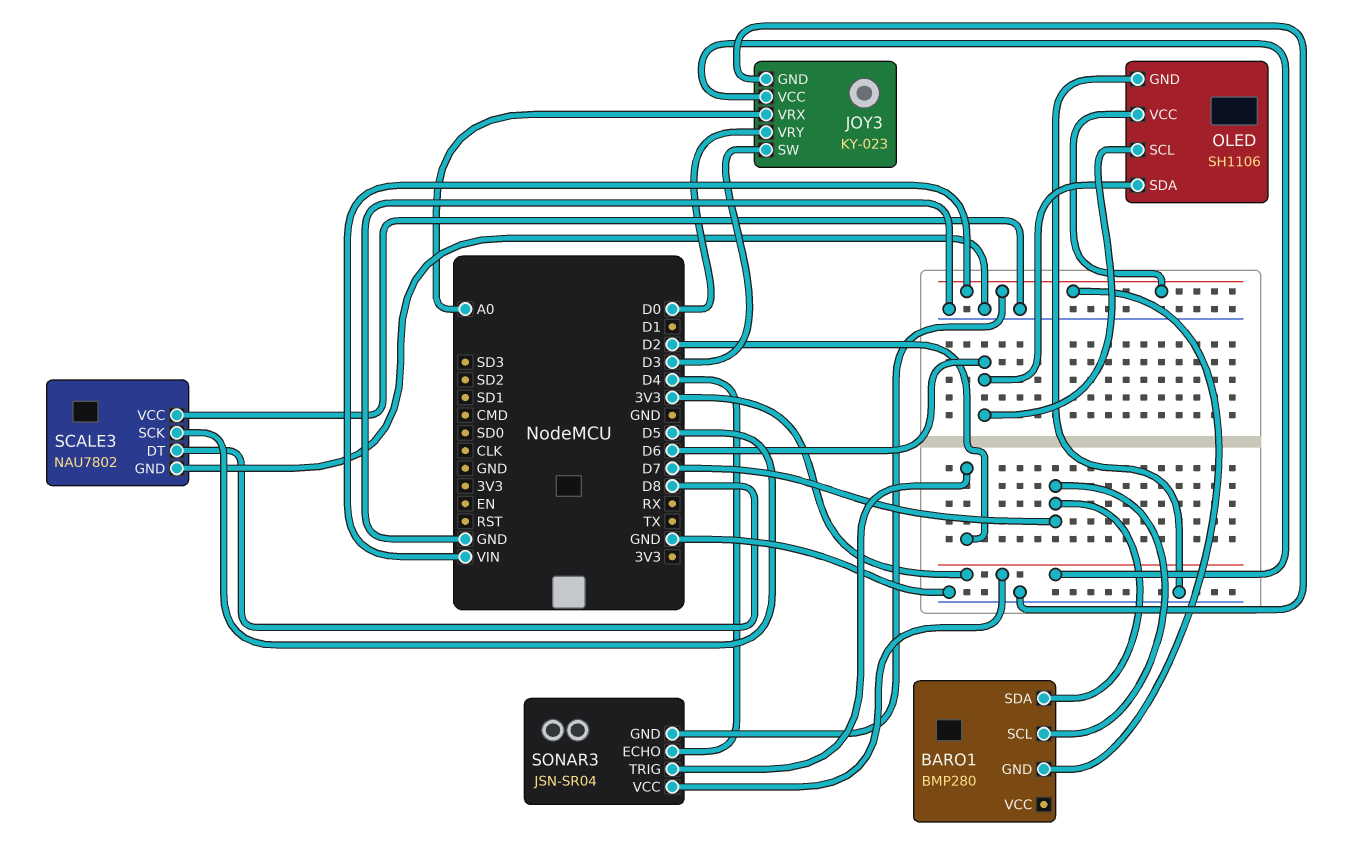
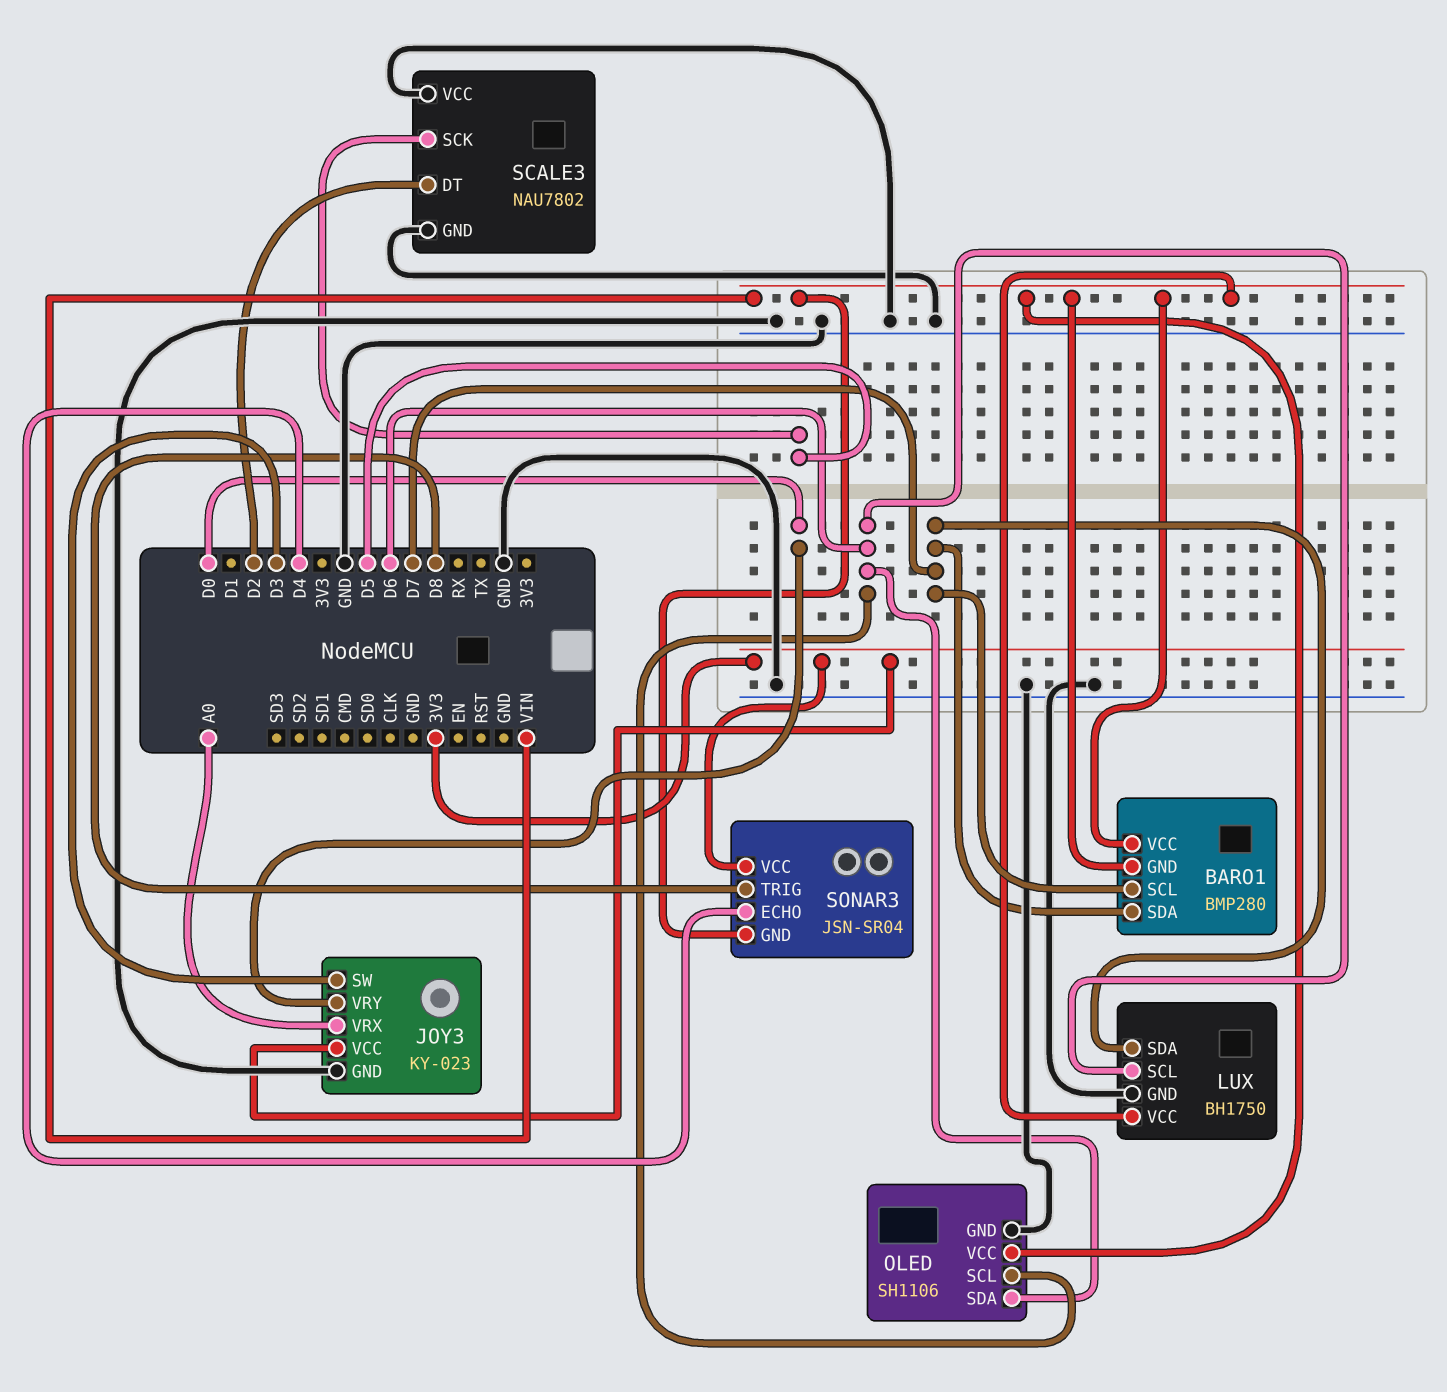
BARO1 pin VCC: none -> VIN
LUX: none -> BH1750
LUX pin GND: none -> GND
LUX pin SCL: none -> D6
LUX pin SDA: none -> D7
LUX pin VCC: none -> VIN
SCALE3 pin DT: D8 -> D2
SONAR3 pin TRIG: D2 -> D8

